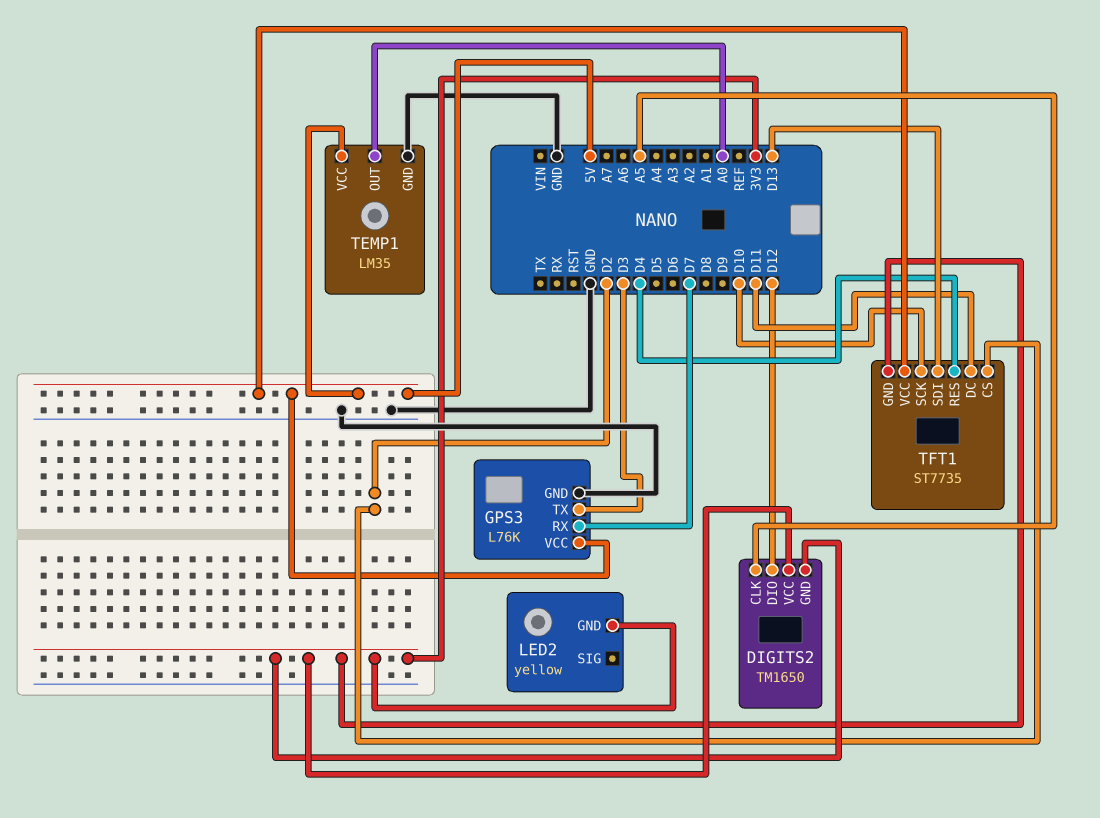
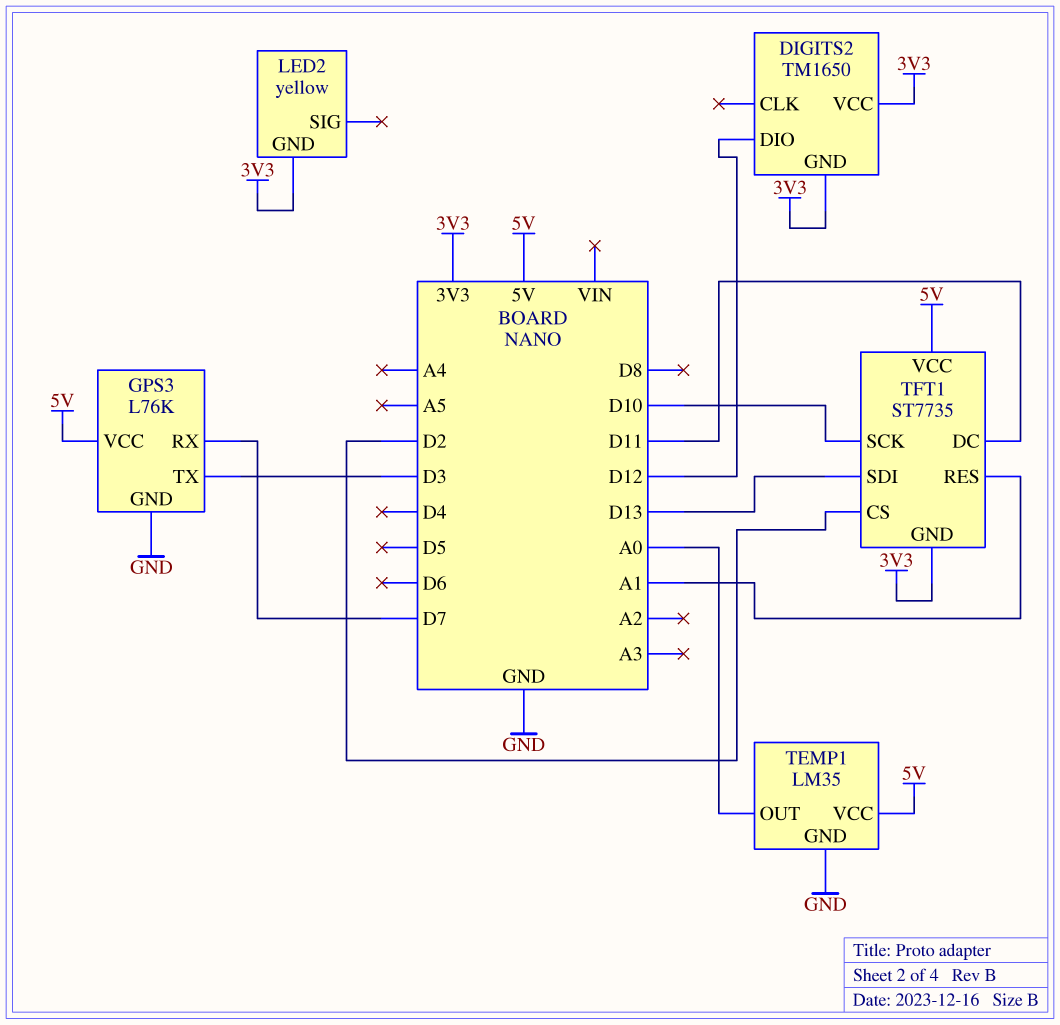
DIGITS2 pin CLK: A5 -> none
TFT1 pin RES: D4 -> A1

